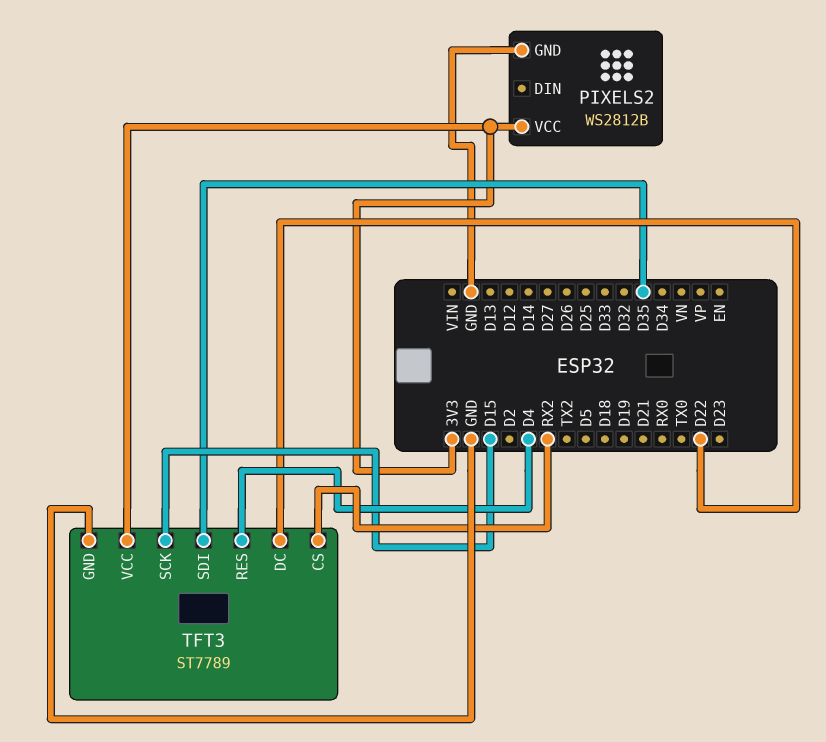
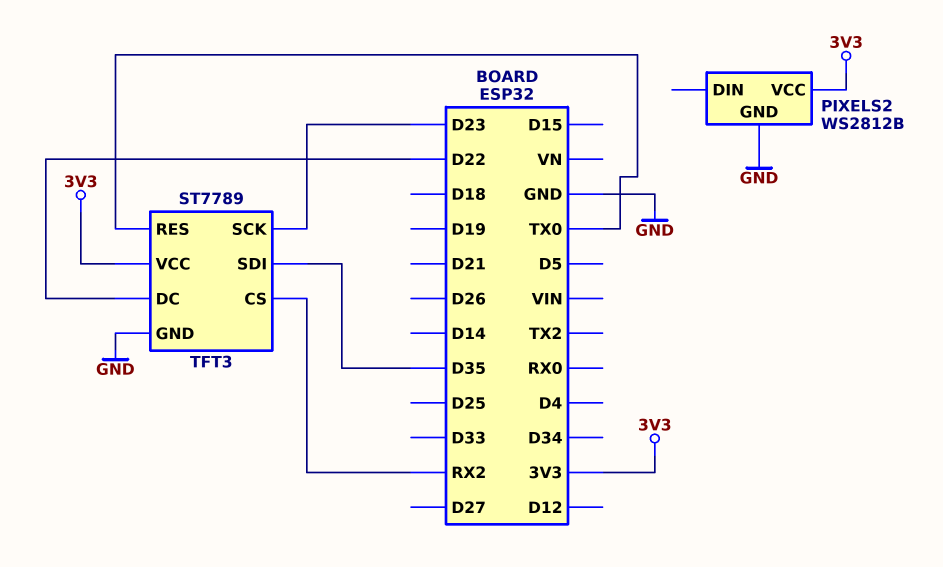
TFT3 pin RES: D4 -> TX0
TFT3 pin SCK: D15 -> D23

